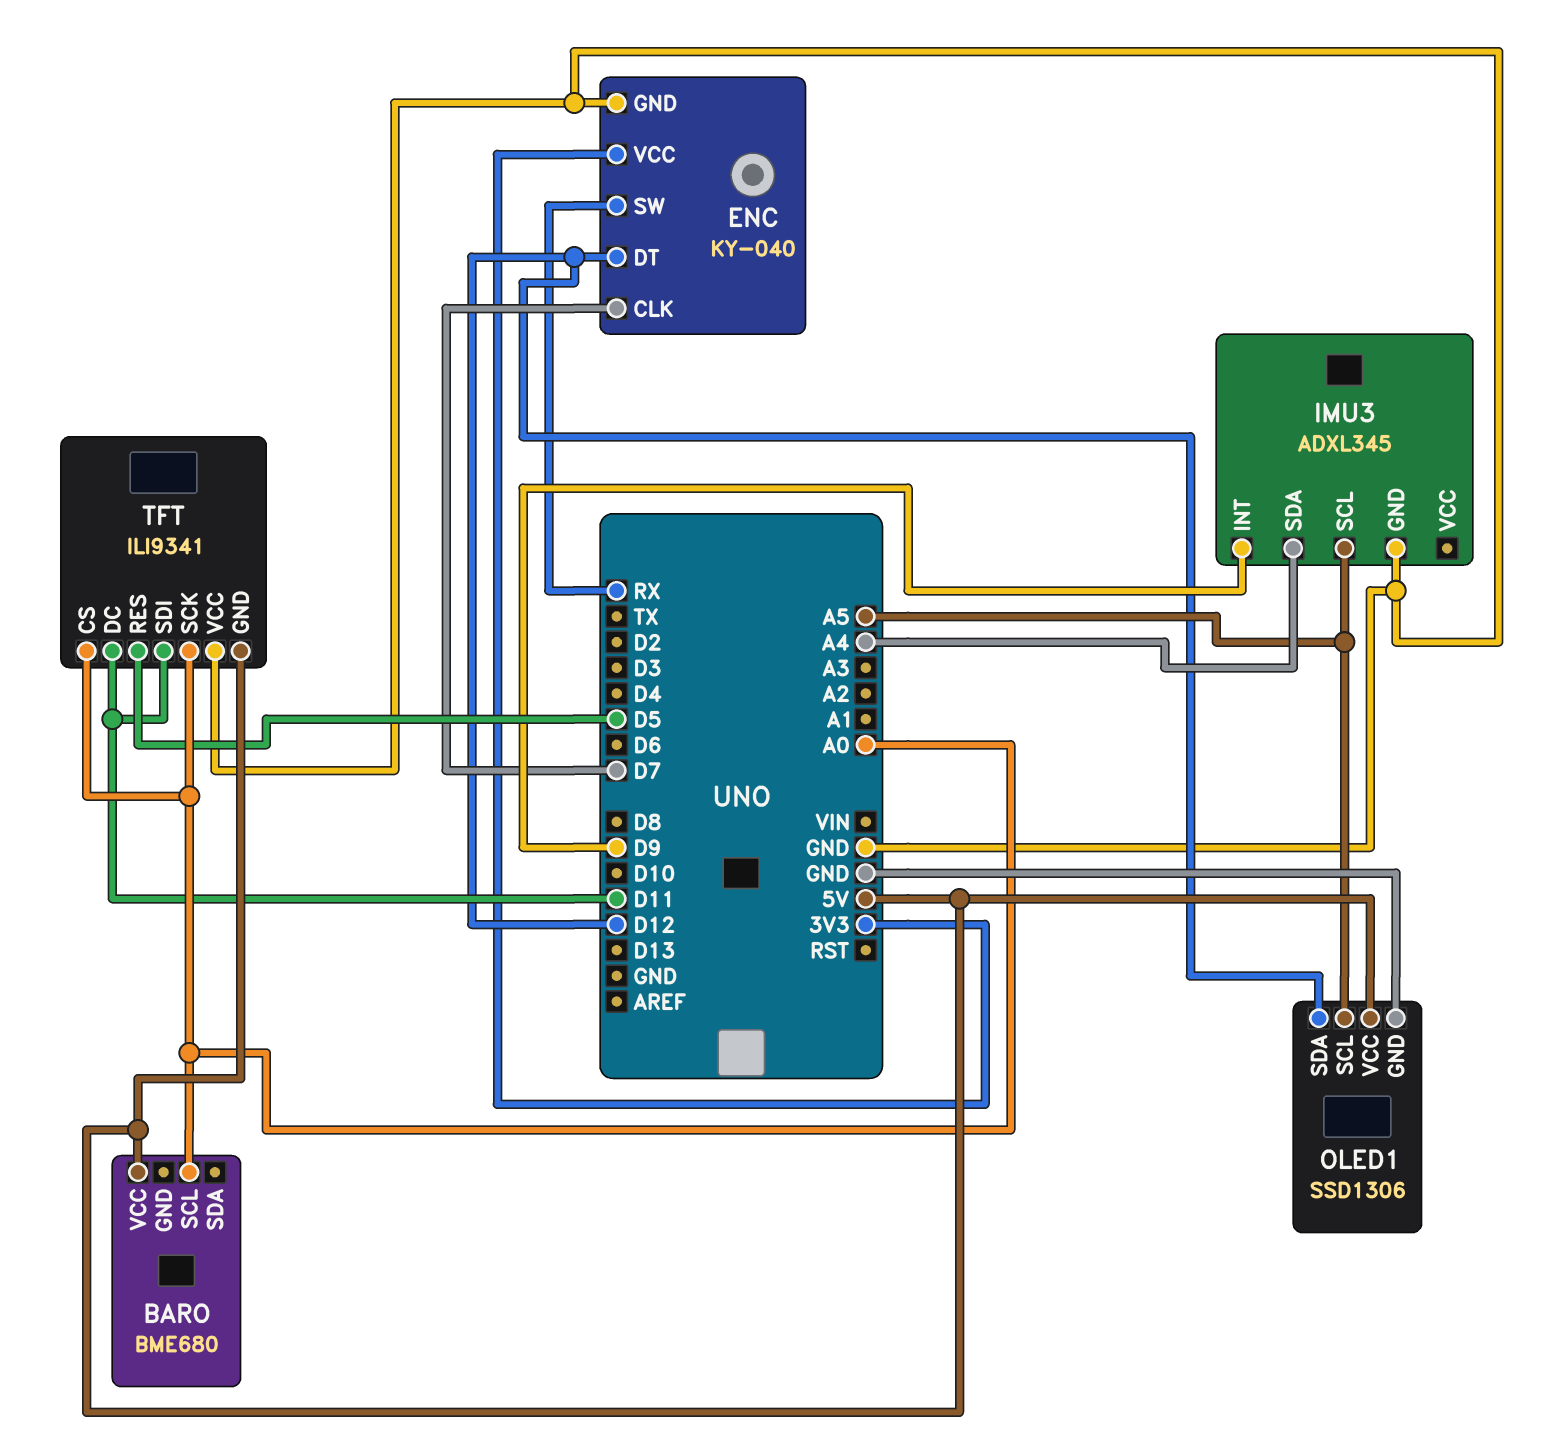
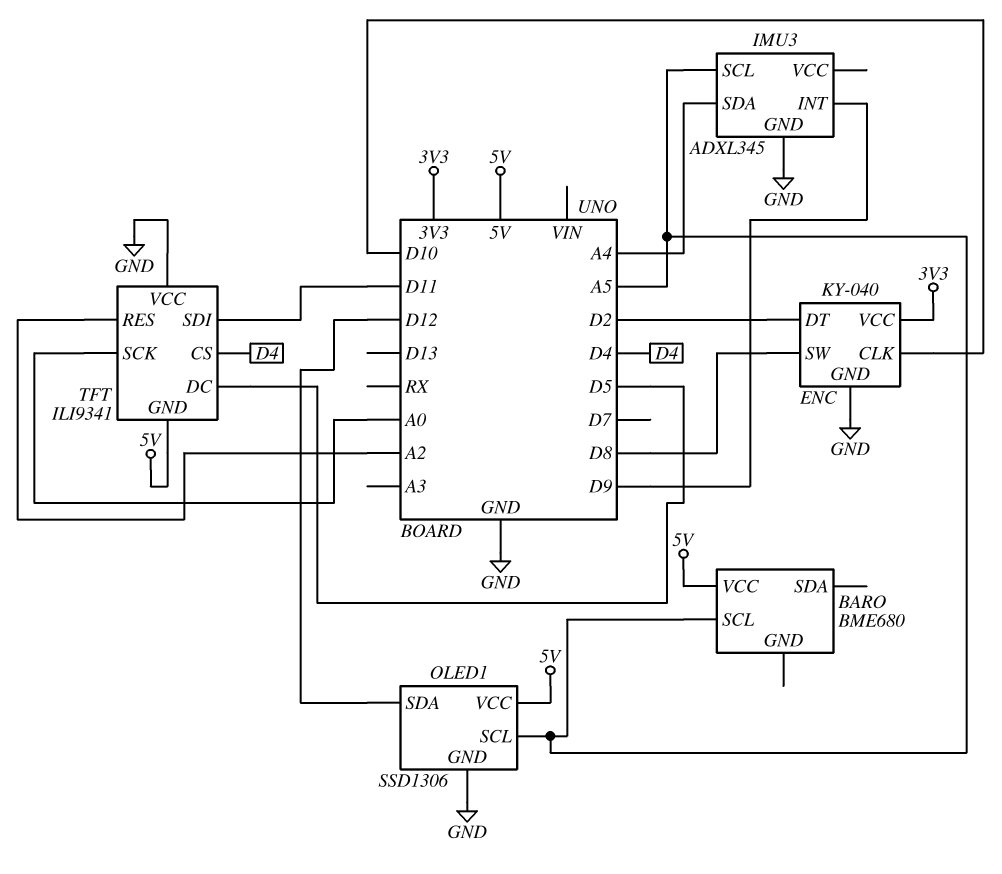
BARO pin SCL: A0 -> A5
ENC pin CLK: D7 -> D10
ENC pin DT: D12 -> D2
ENC pin SW: RX -> D8
TFT pin CS: A0 -> D4
TFT pin DC: D11 -> D5
TFT pin RES: D5 -> A2

